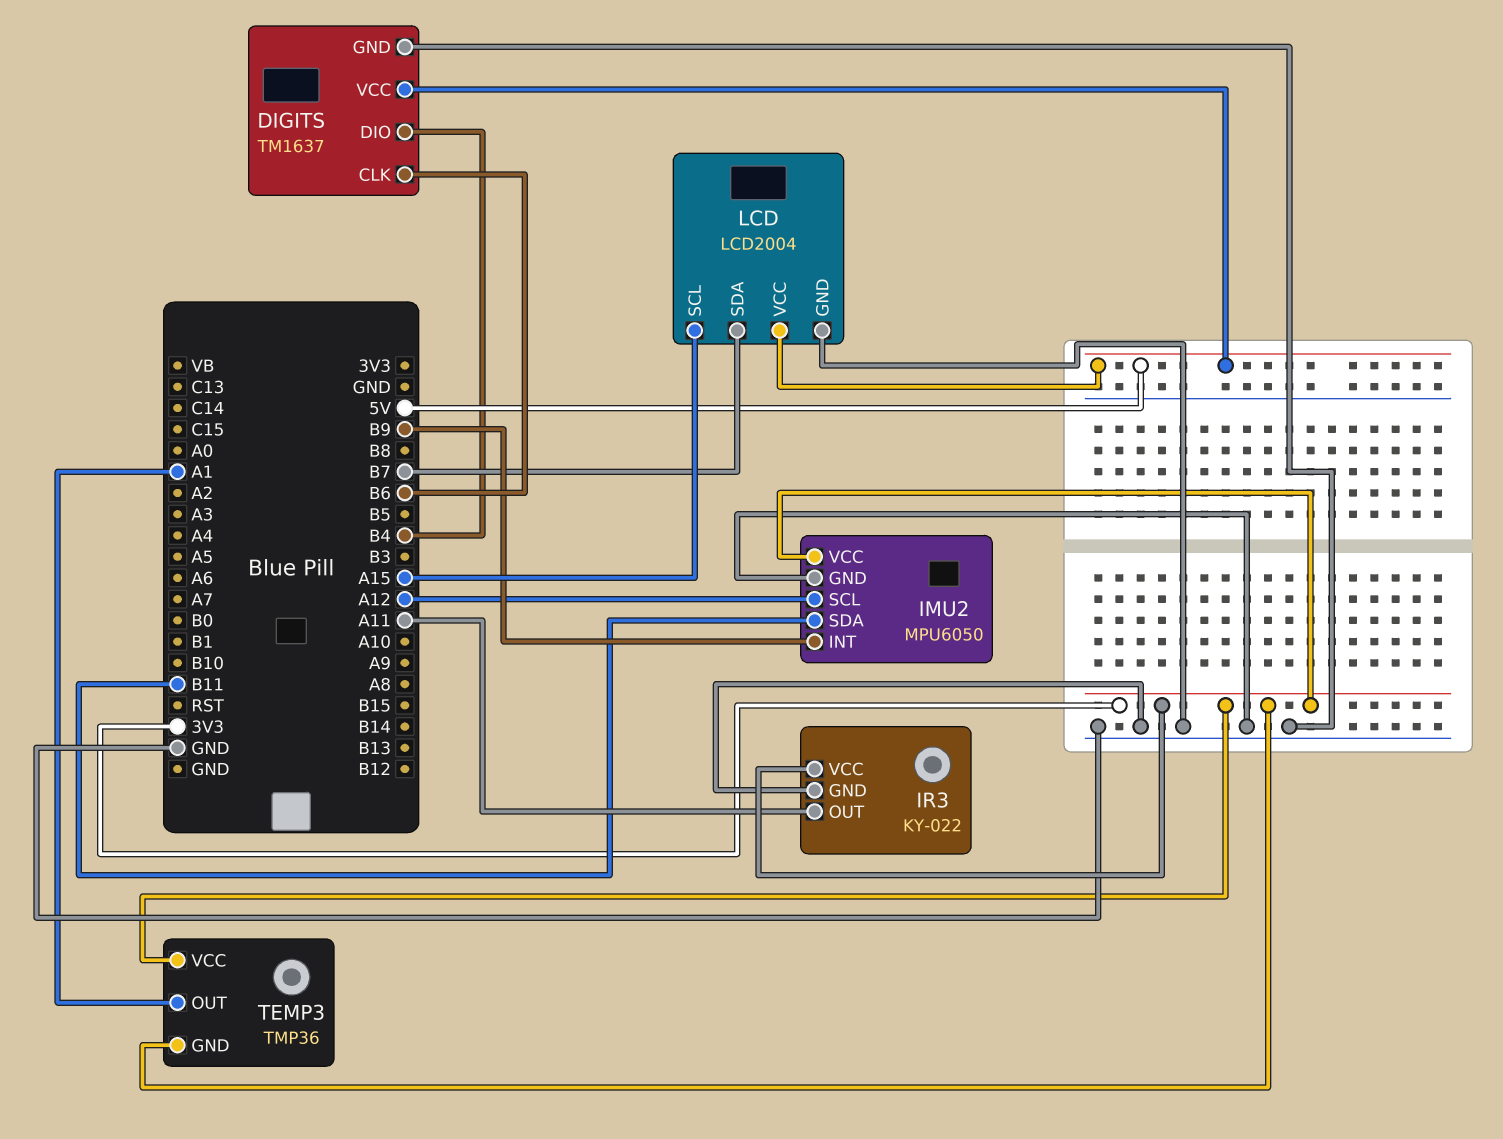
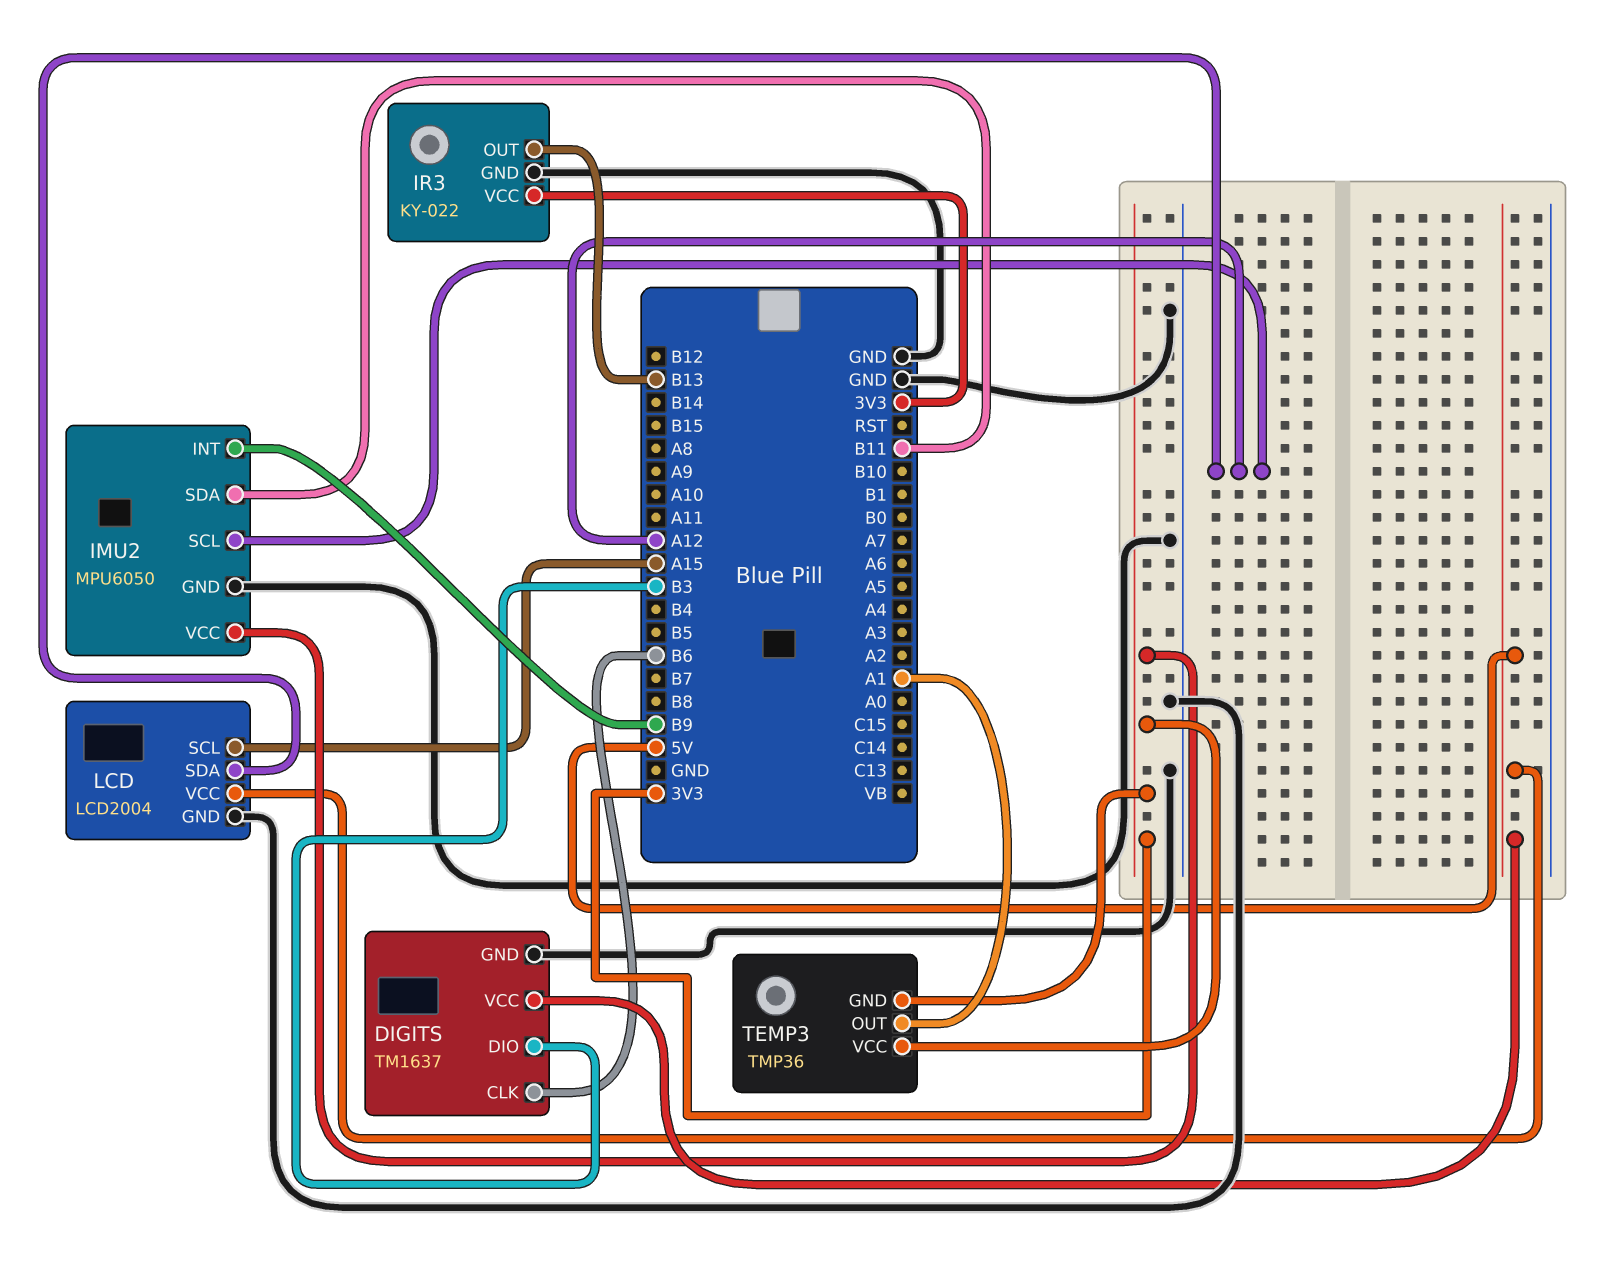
DIGITS pin DIO: B4 -> B3
IR3 pin OUT: A11 -> B13
LCD pin SDA: B7 -> A12

